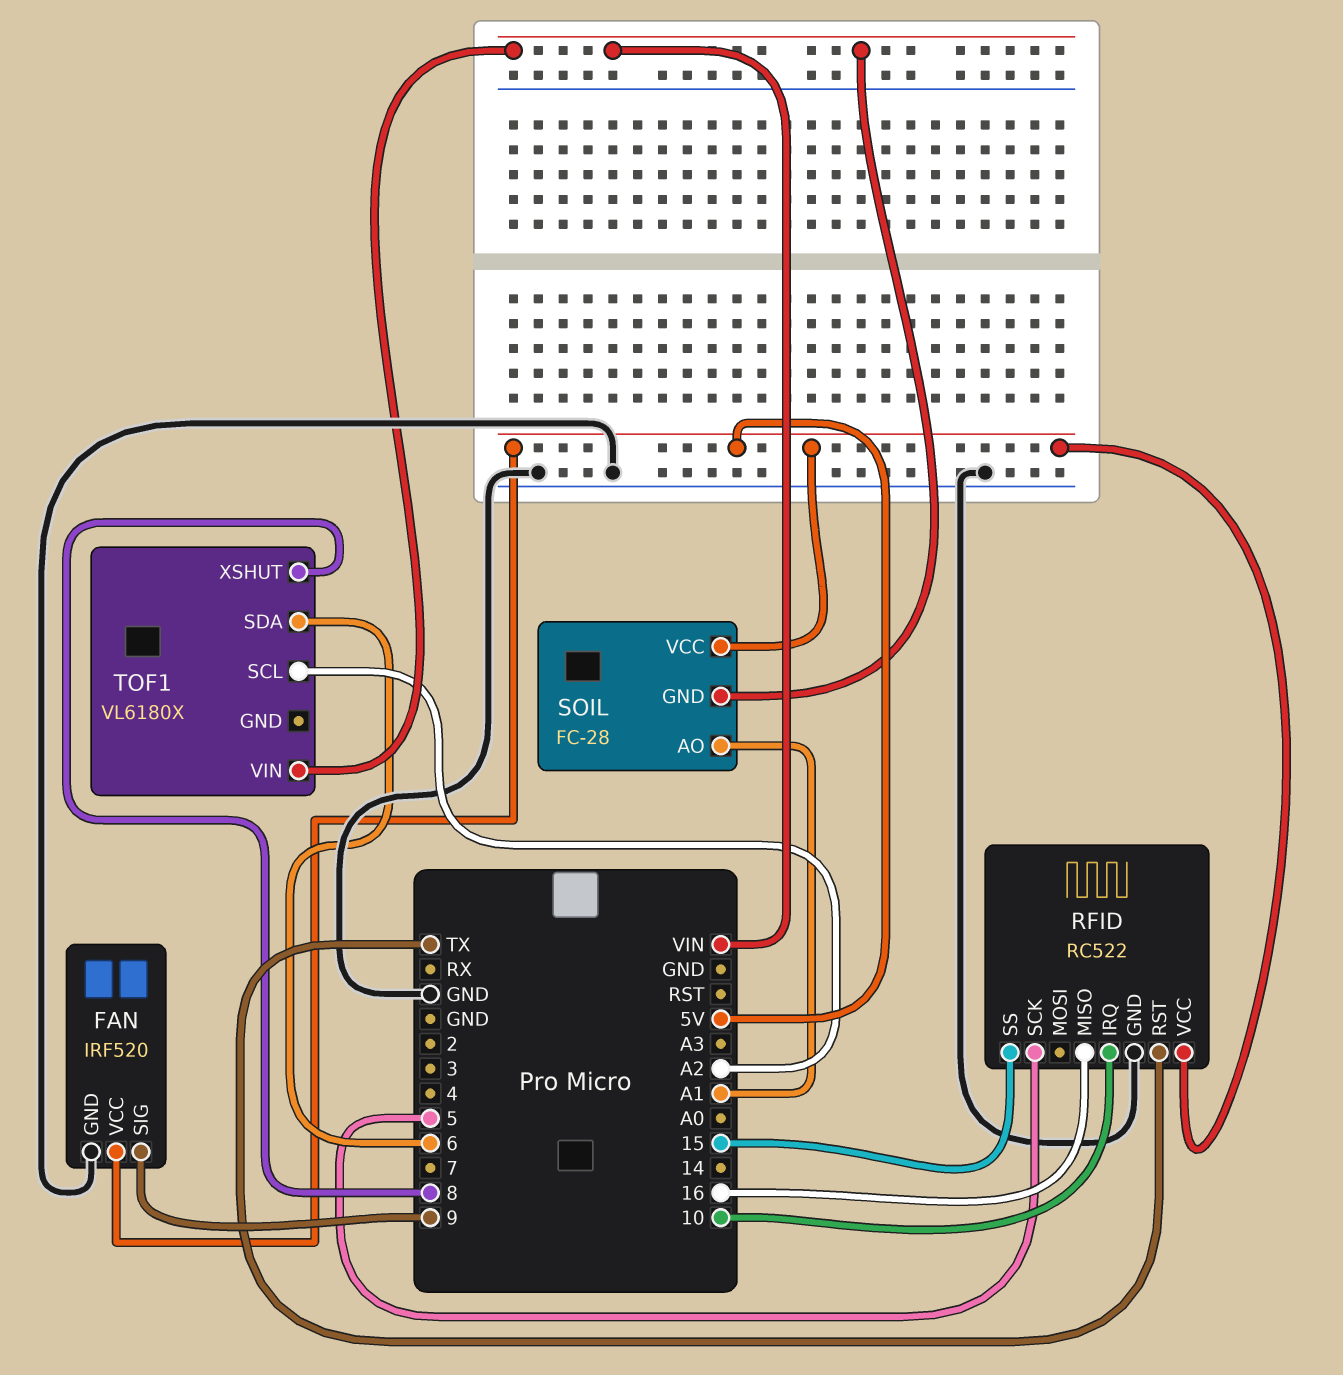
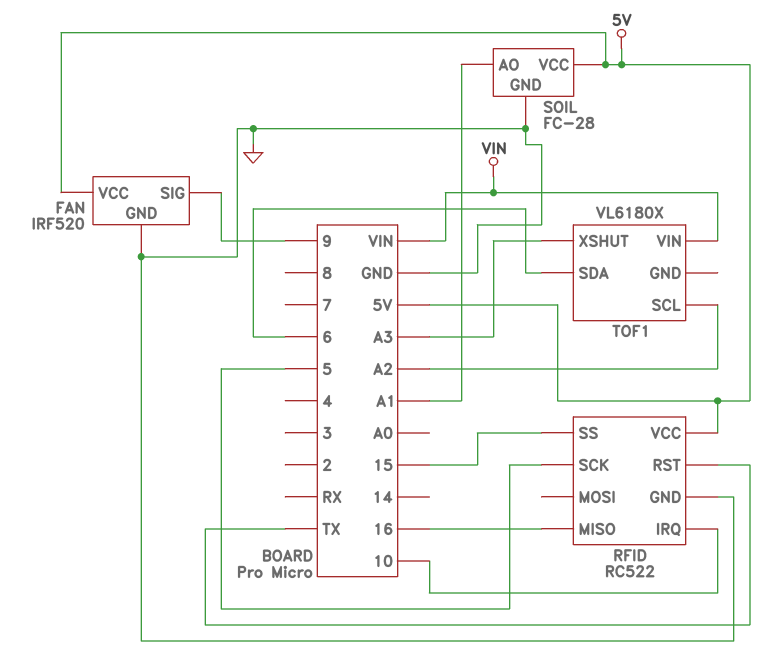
SOIL pin GND: VIN -> GND
TOF1 pin XSHUT: 8 -> A3

